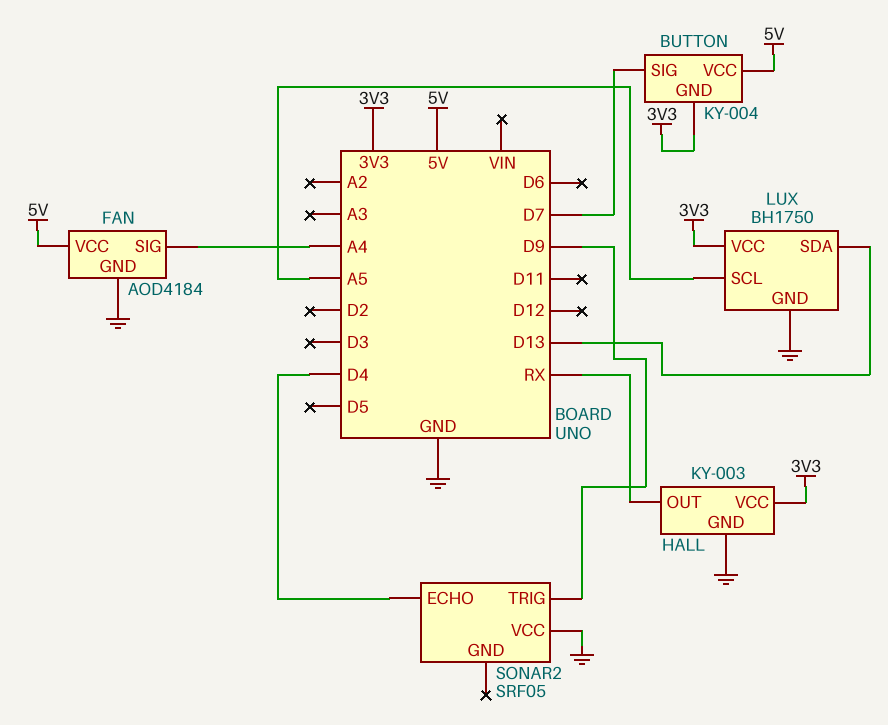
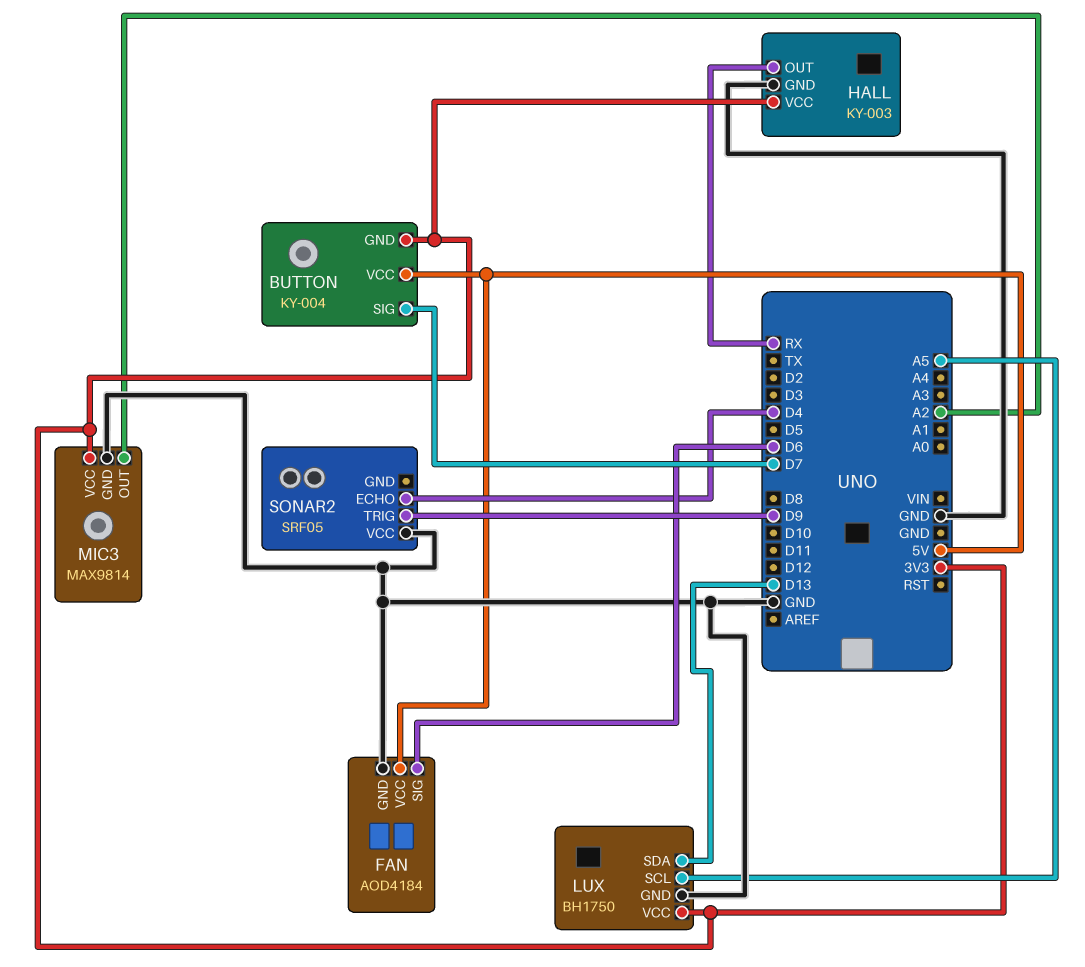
FAN pin SIG: A4 -> D6
MIC3: none -> MAX9814
MIC3 pin GND: none -> GND
MIC3 pin OUT: none -> A2
MIC3 pin VCC: none -> 3V3

